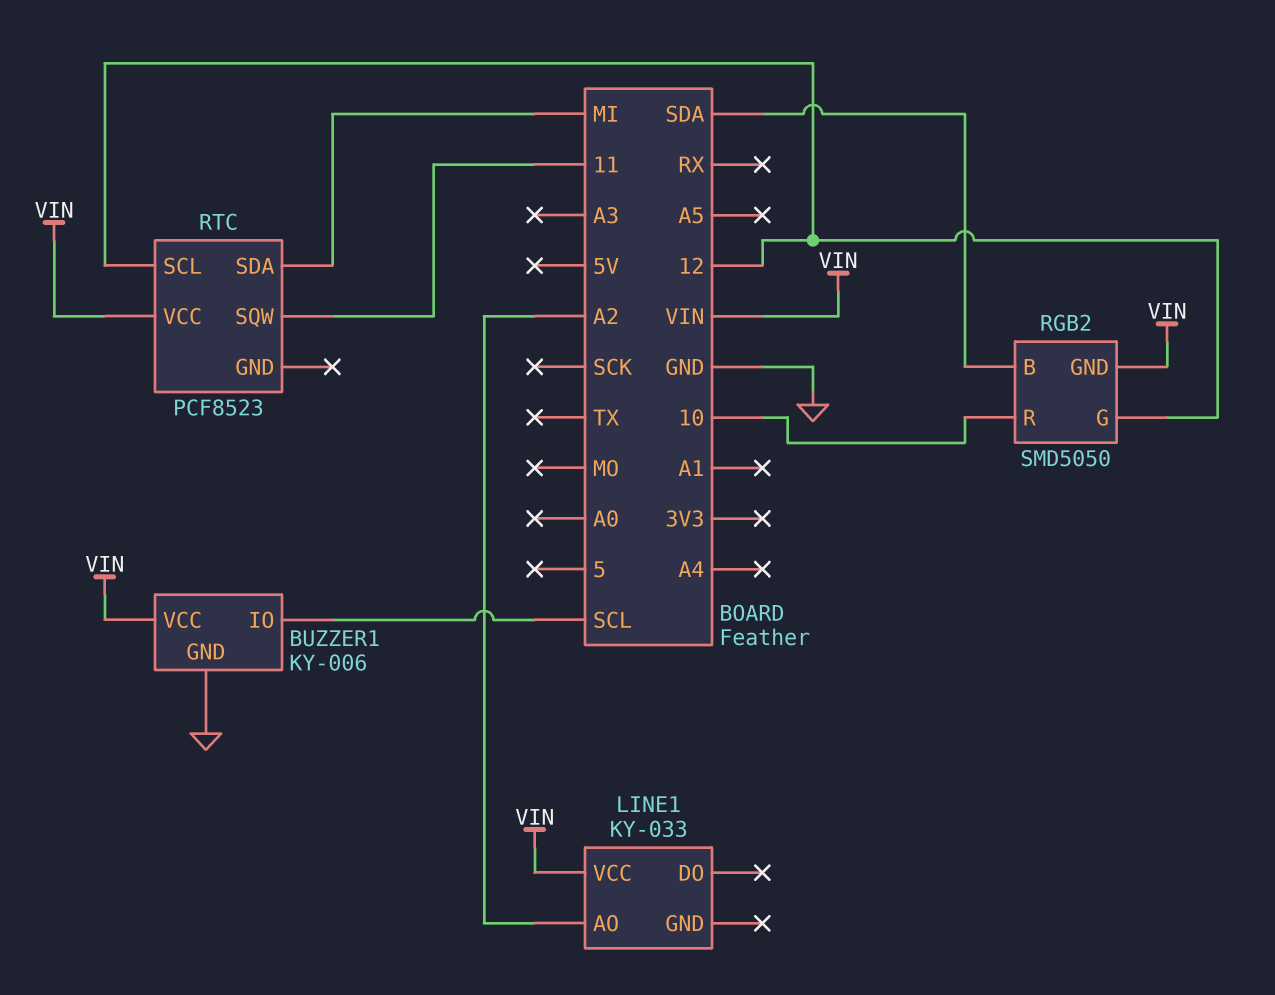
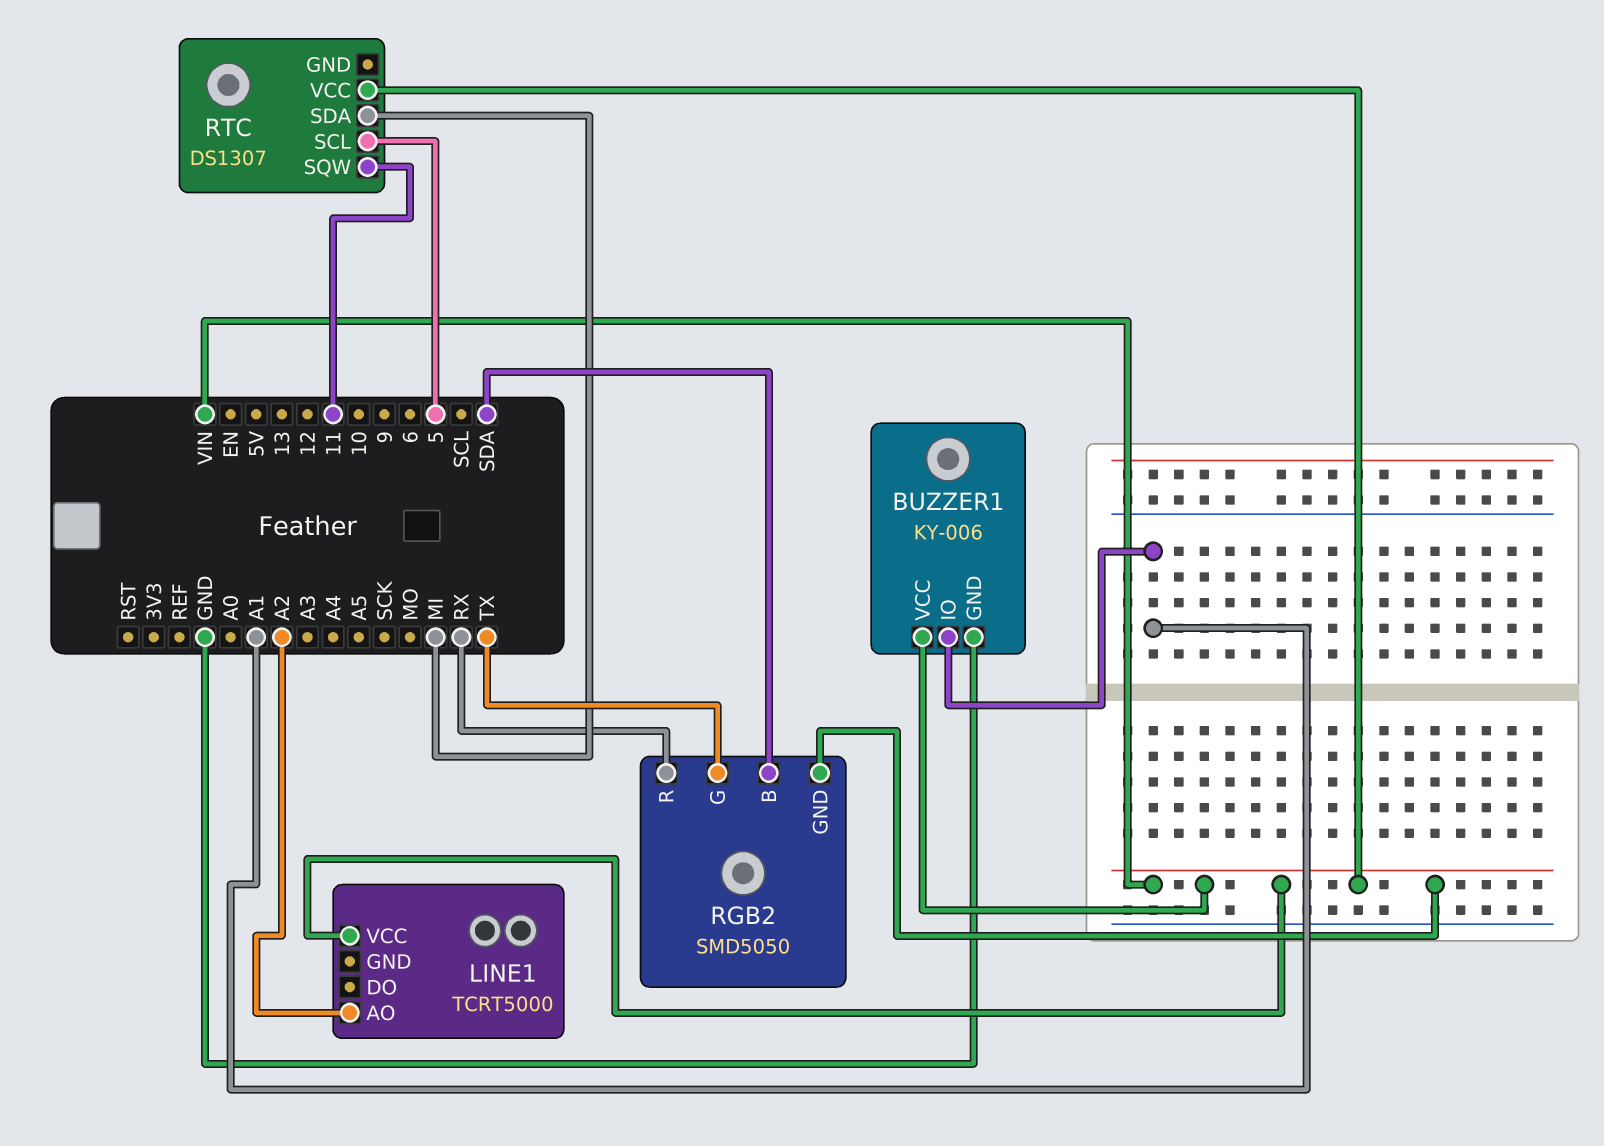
BUZZER1 pin IO: SCL -> A1
LINE1: KY-033 -> TCRT5000
RGB2 pin G: 12 -> TX
RGB2 pin R: 10 -> RX
RTC: PCF8523 -> DS1307
RTC pin SCL: 12 -> 5

